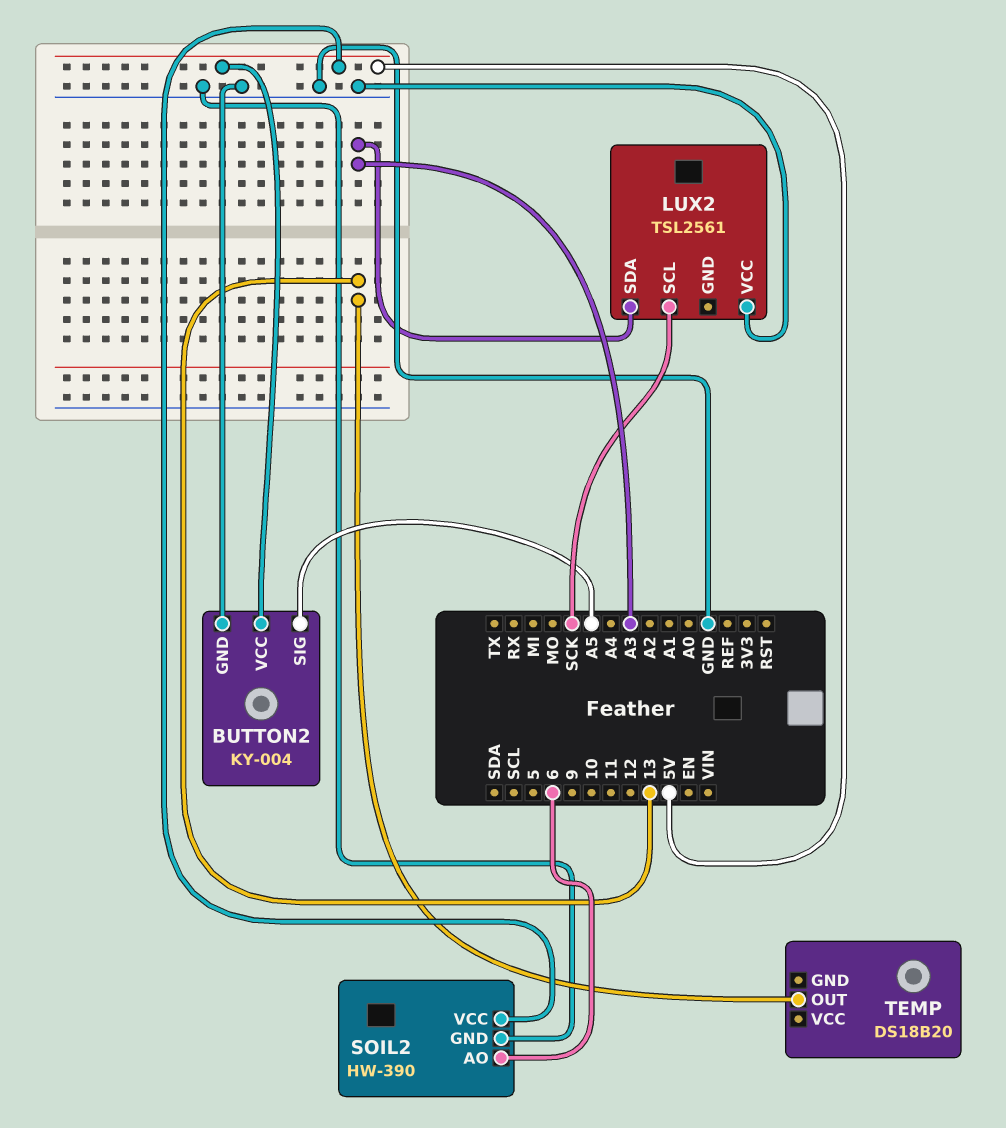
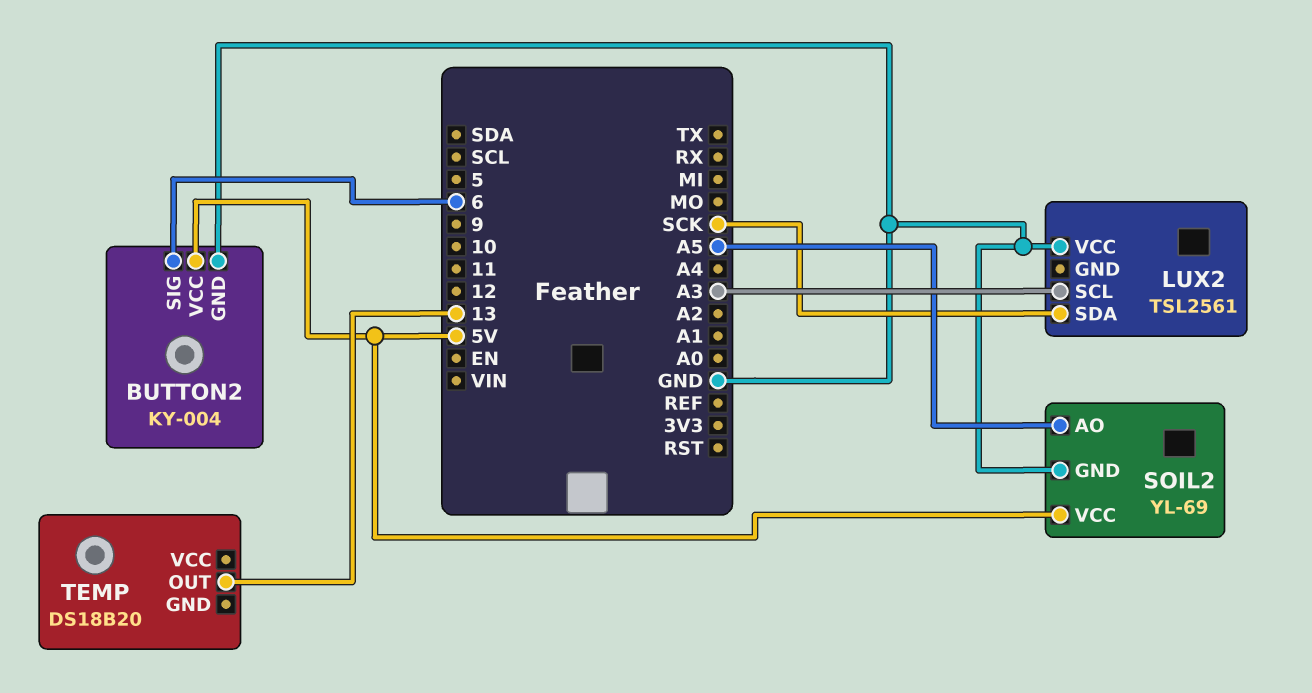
BUTTON2 pin SIG: A5 -> 6
LUX2 pin SCL: SCK -> A3
LUX2 pin SDA: A3 -> SCK
SOIL2: HW-390 -> YL-69
SOIL2 pin AO: 6 -> A5

